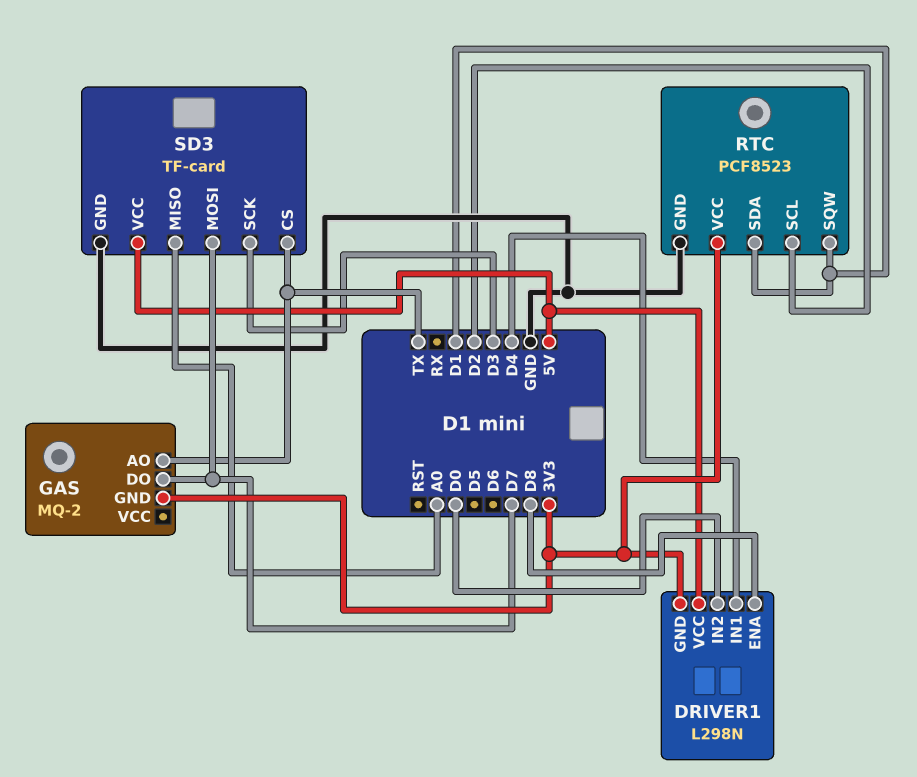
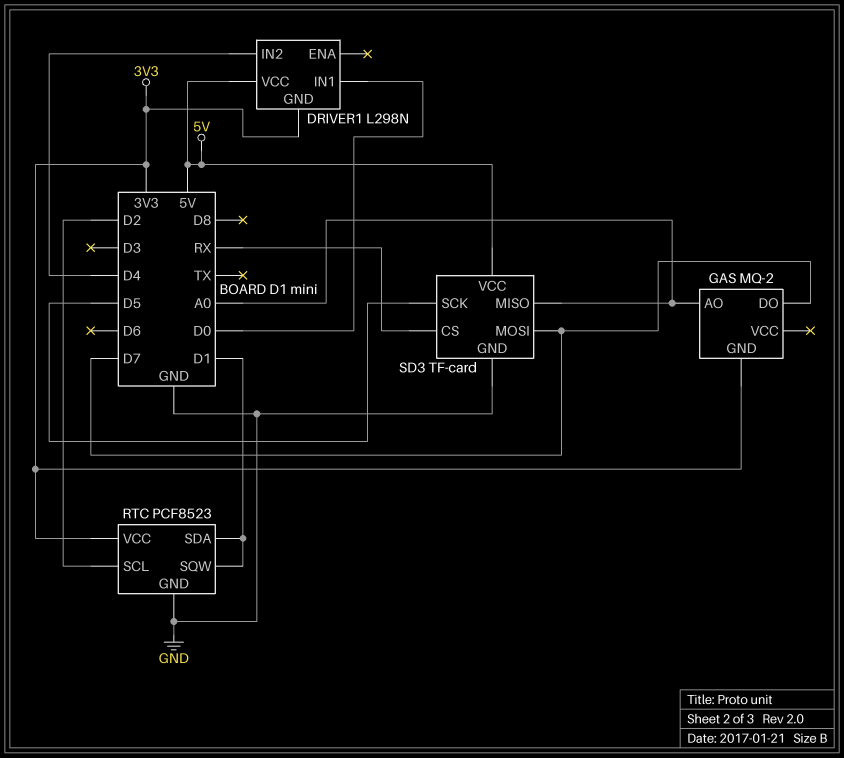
DRIVER1 pin ENA: D8 -> none
DRIVER1 pin IN1: D4 -> D0
DRIVER1 pin IN2: D0 -> D4
GAS pin AO: TX -> A0
SD3 pin CS: TX -> RX
SD3 pin SCK: D3 -> D5

